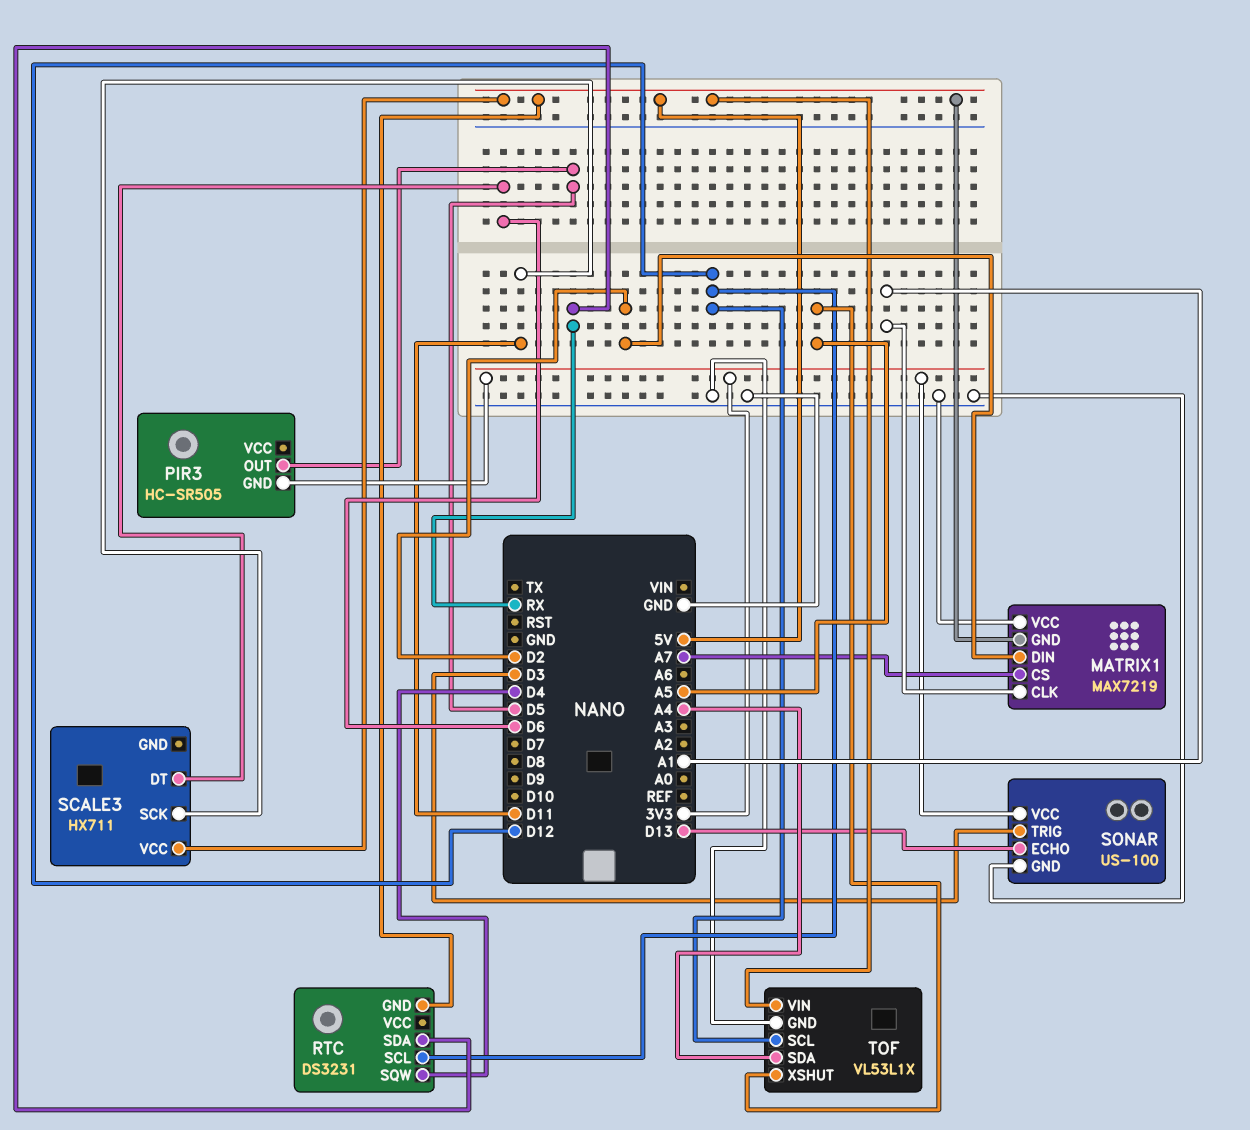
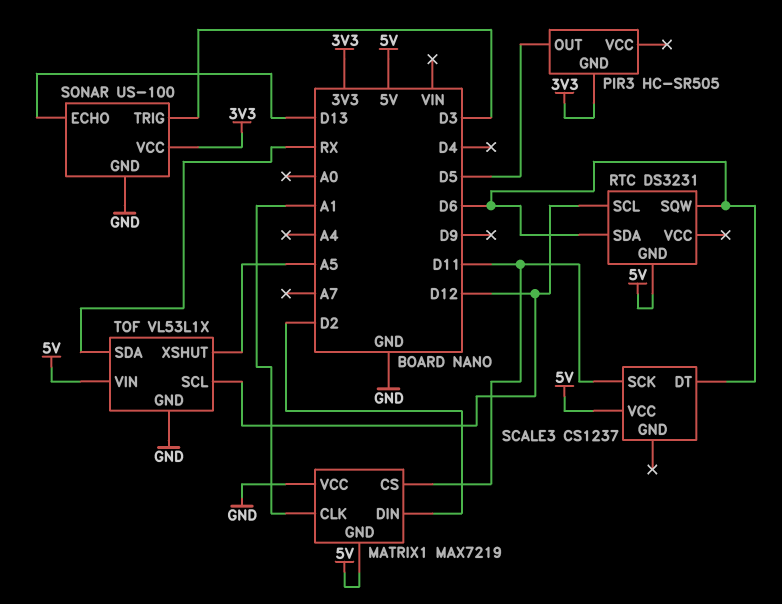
MATRIX1 pin CS: A7 -> D11
RTC pin SDA: RX -> D6
RTC pin SQW: D4 -> D6
SCALE3: HX711 -> CS1237
TOF pin SDA: A4 -> RX

